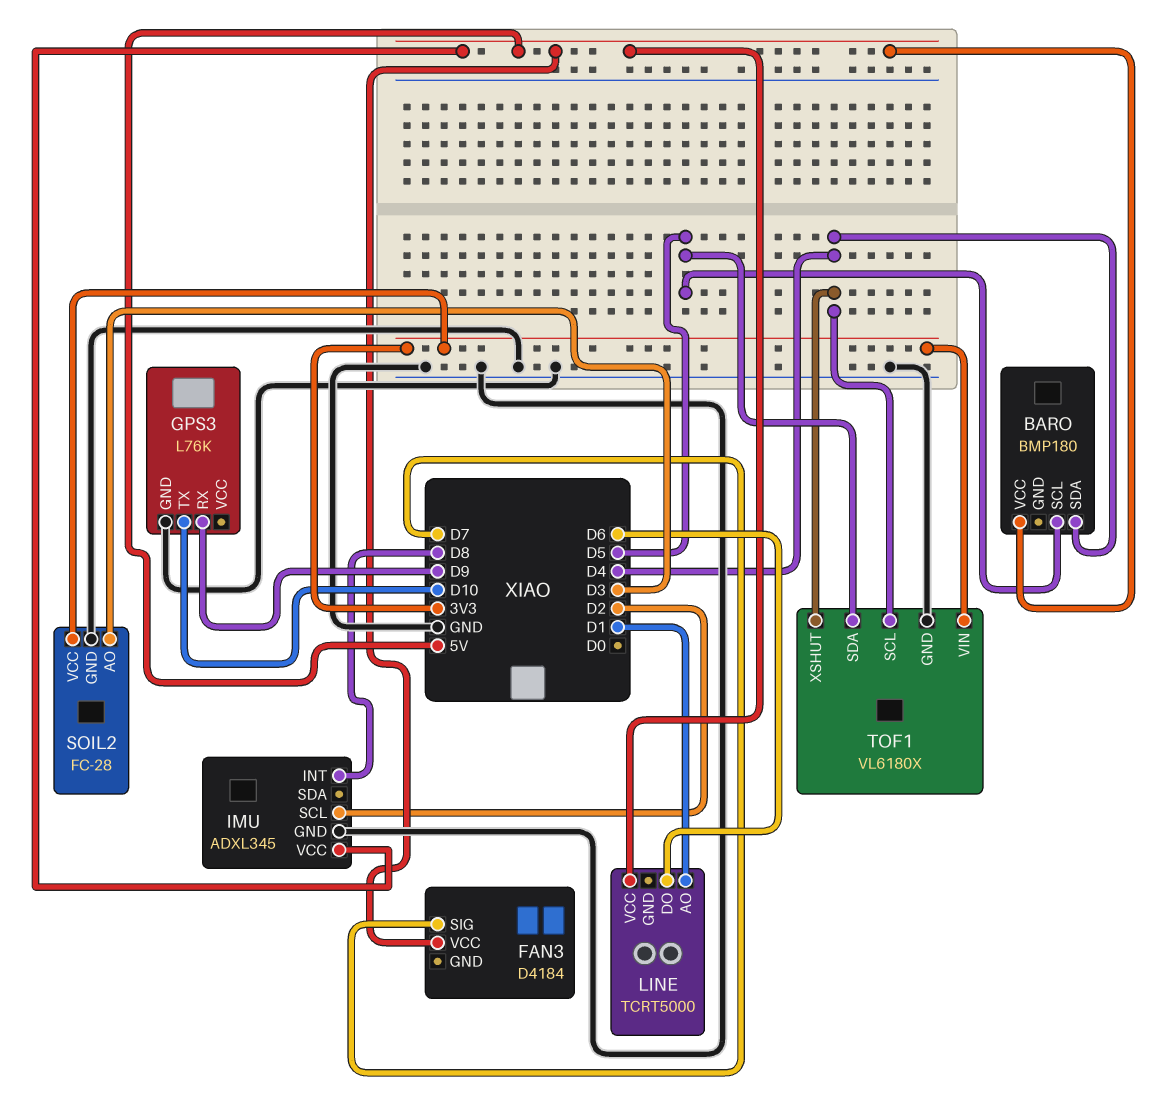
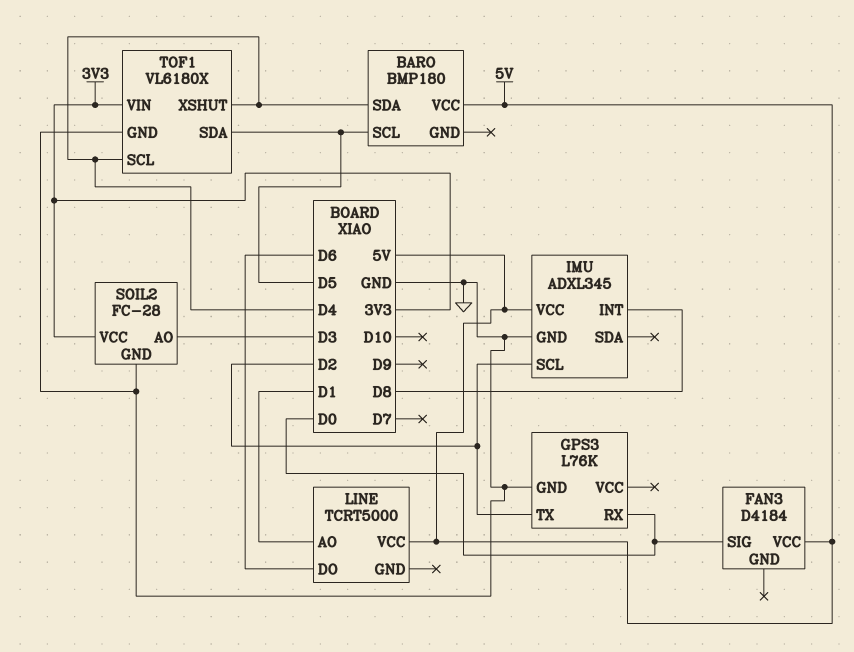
FAN3 pin SIG: D7 -> D0
GPS3 pin RX: D9 -> D0
GPS3 pin TX: D10 -> D2

